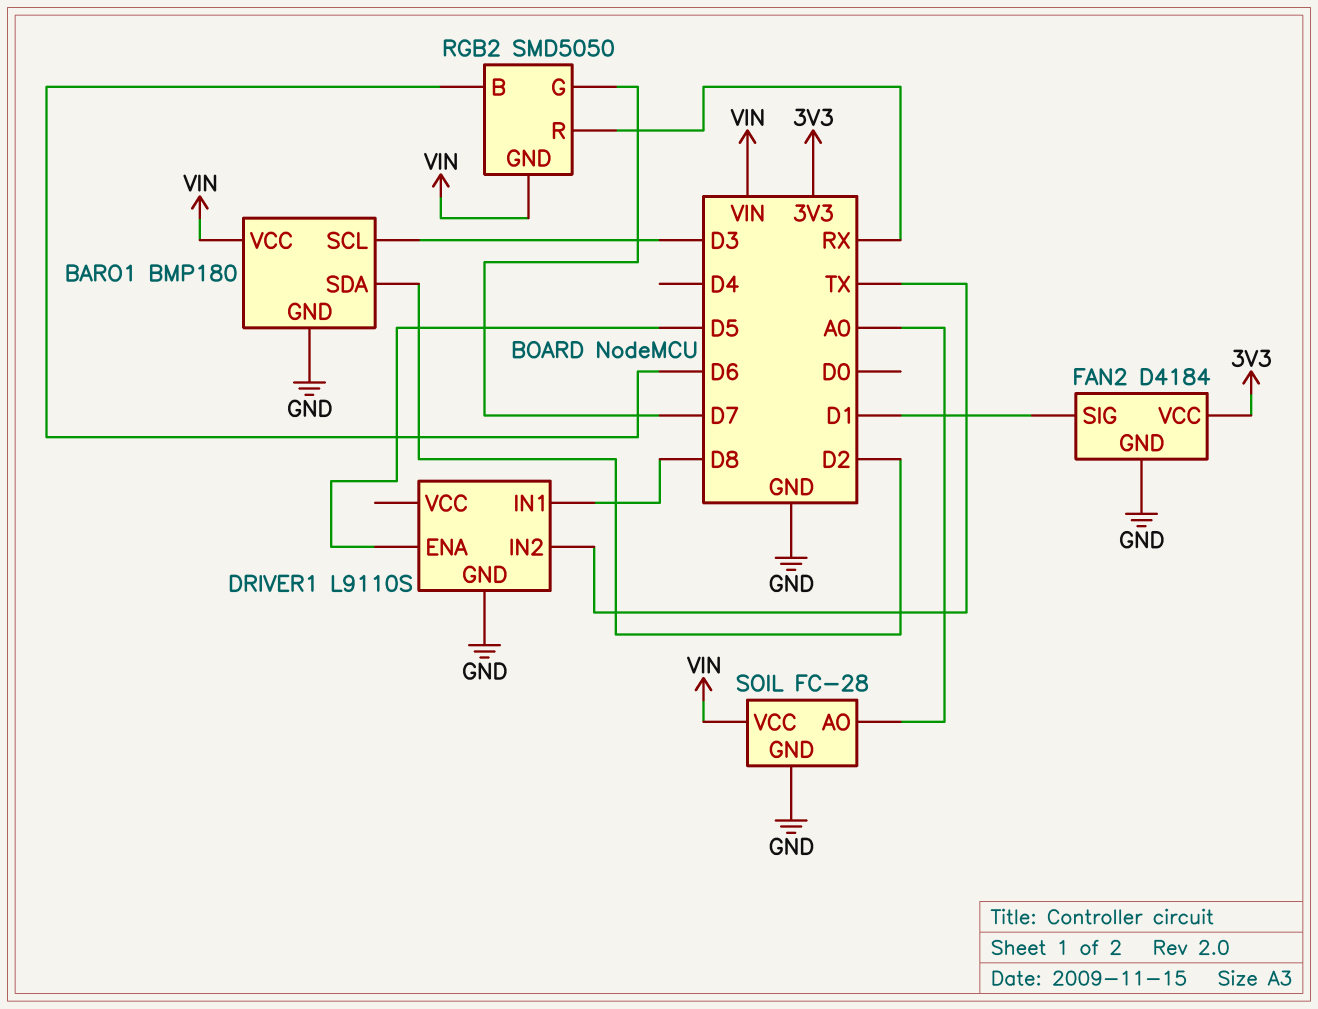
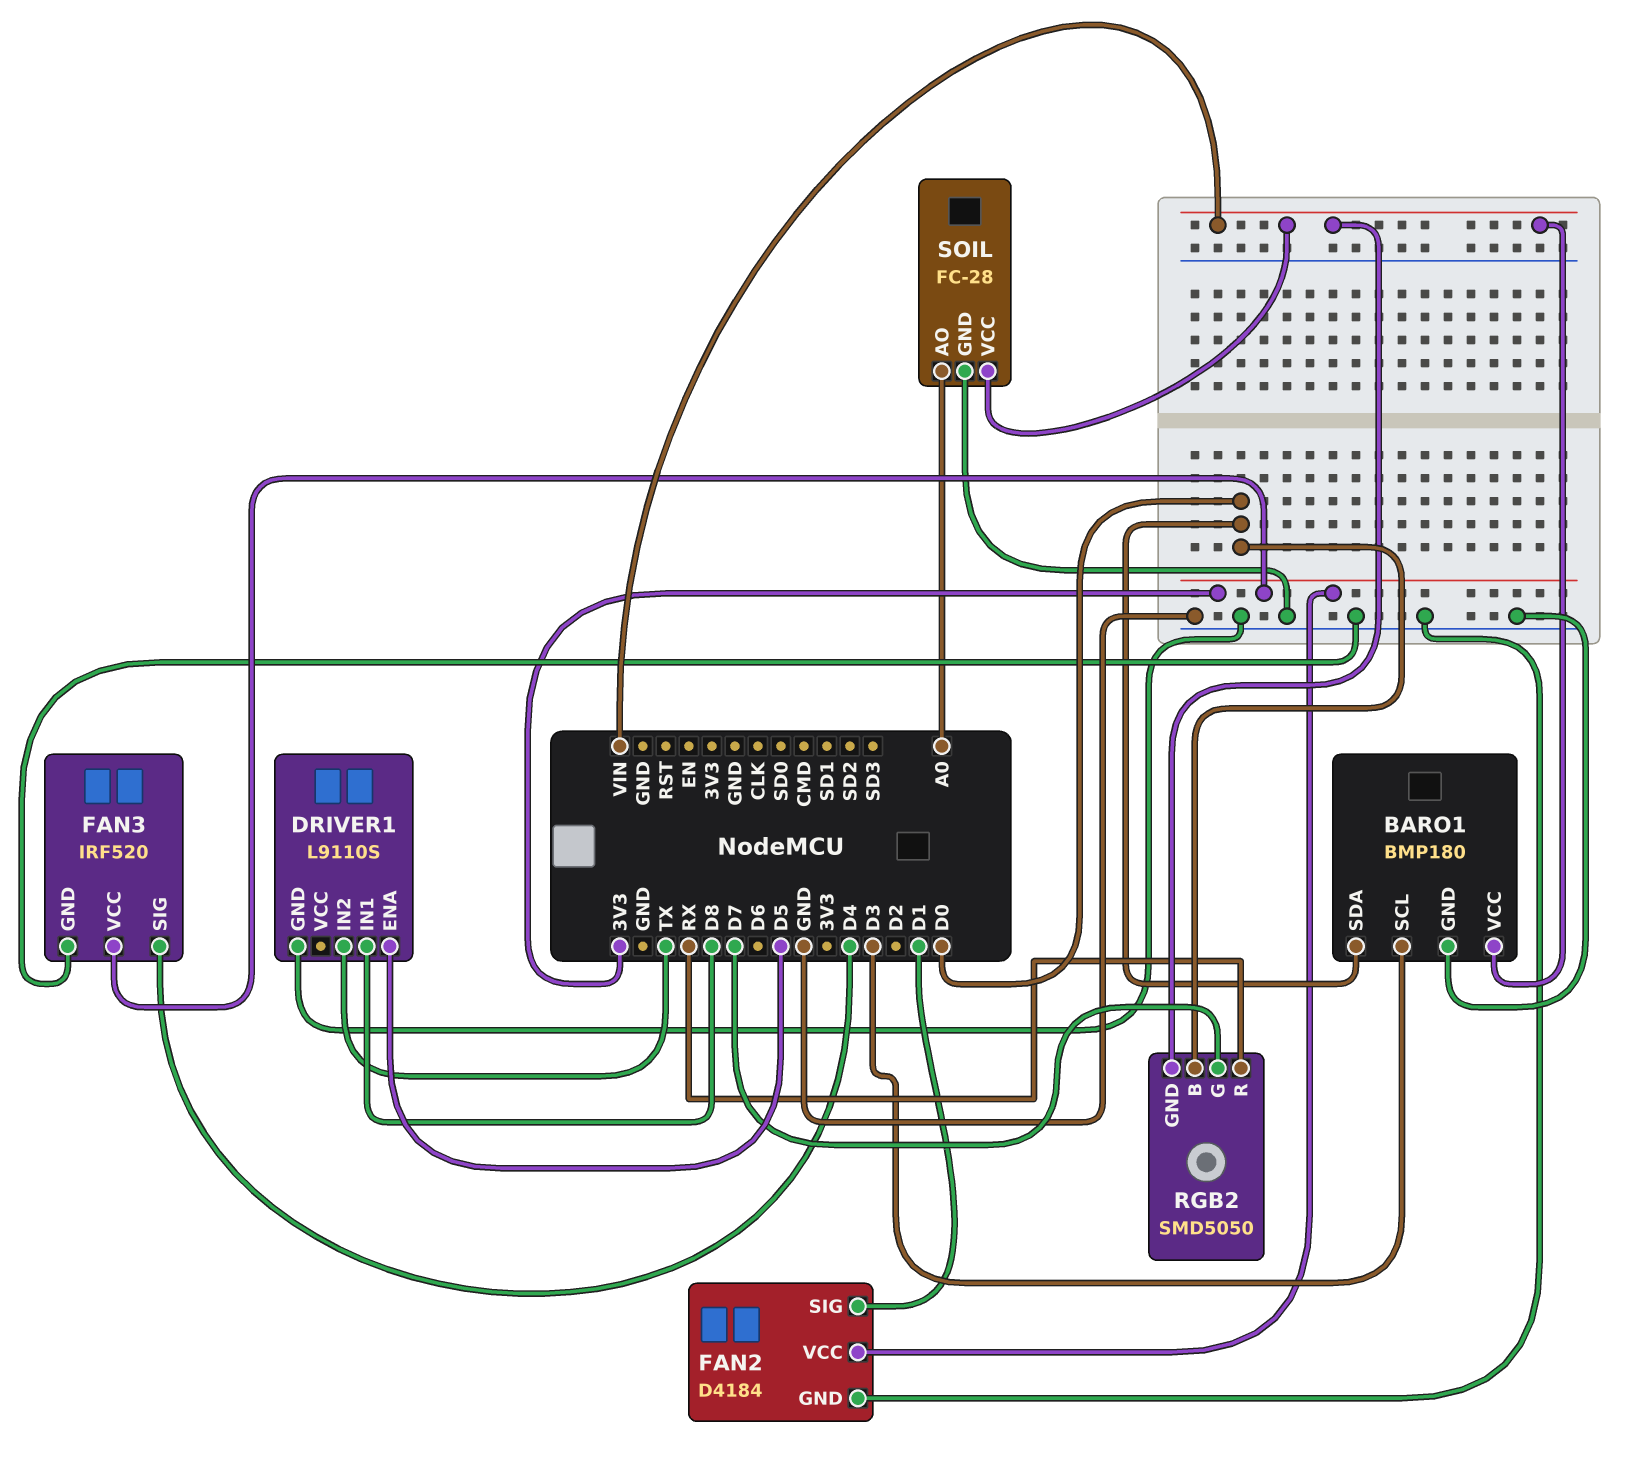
BARO1 pin SDA: D2 -> D0
FAN3: none -> IRF520
FAN3 pin GND: none -> GND
FAN3 pin SIG: none -> D4
FAN3 pin VCC: none -> 3V3
RGB2 pin B: D6 -> D0

